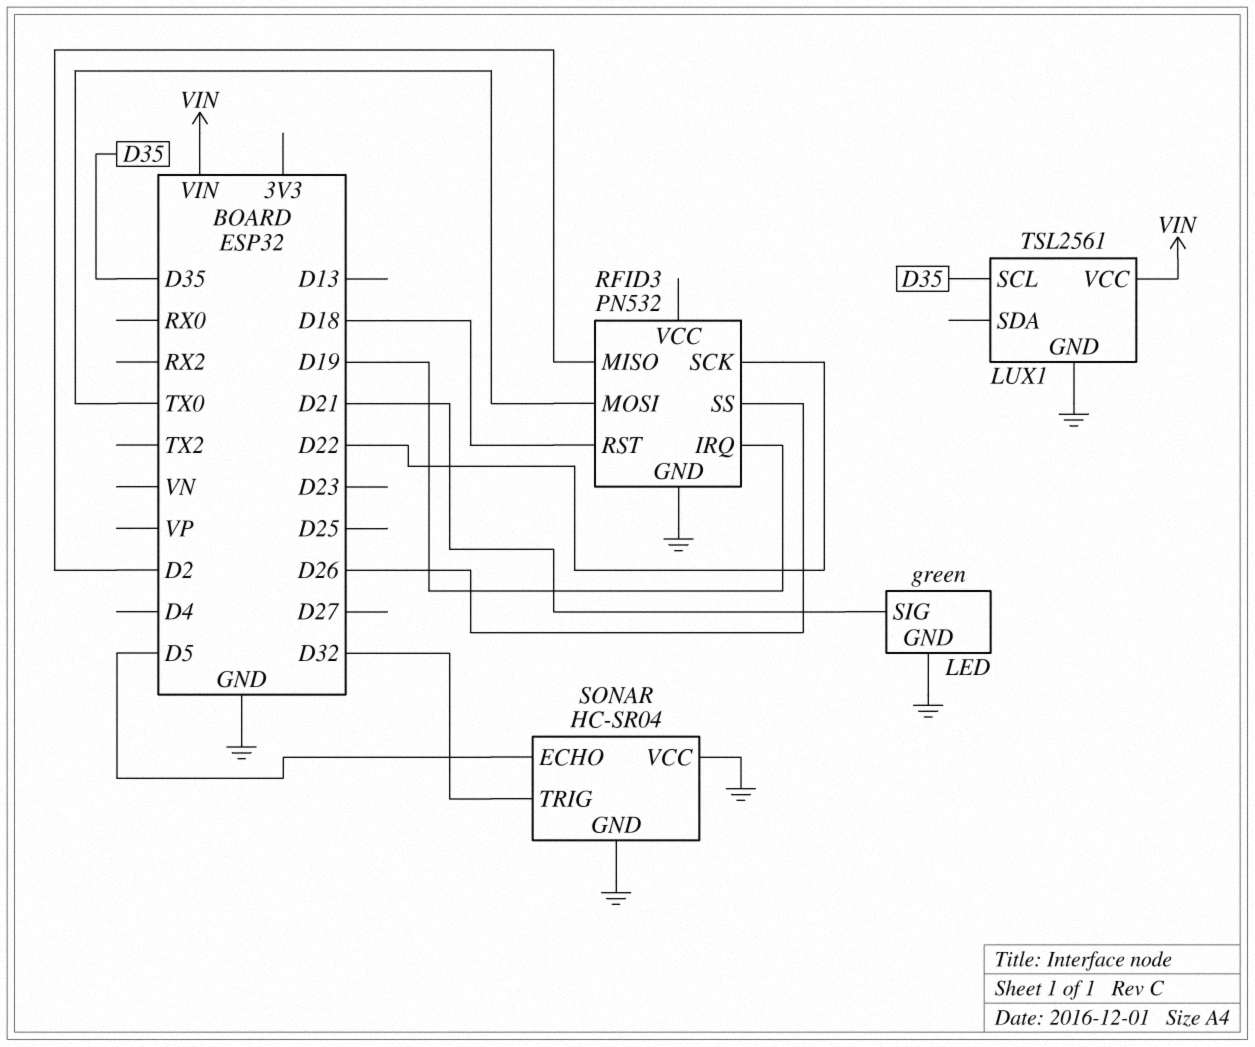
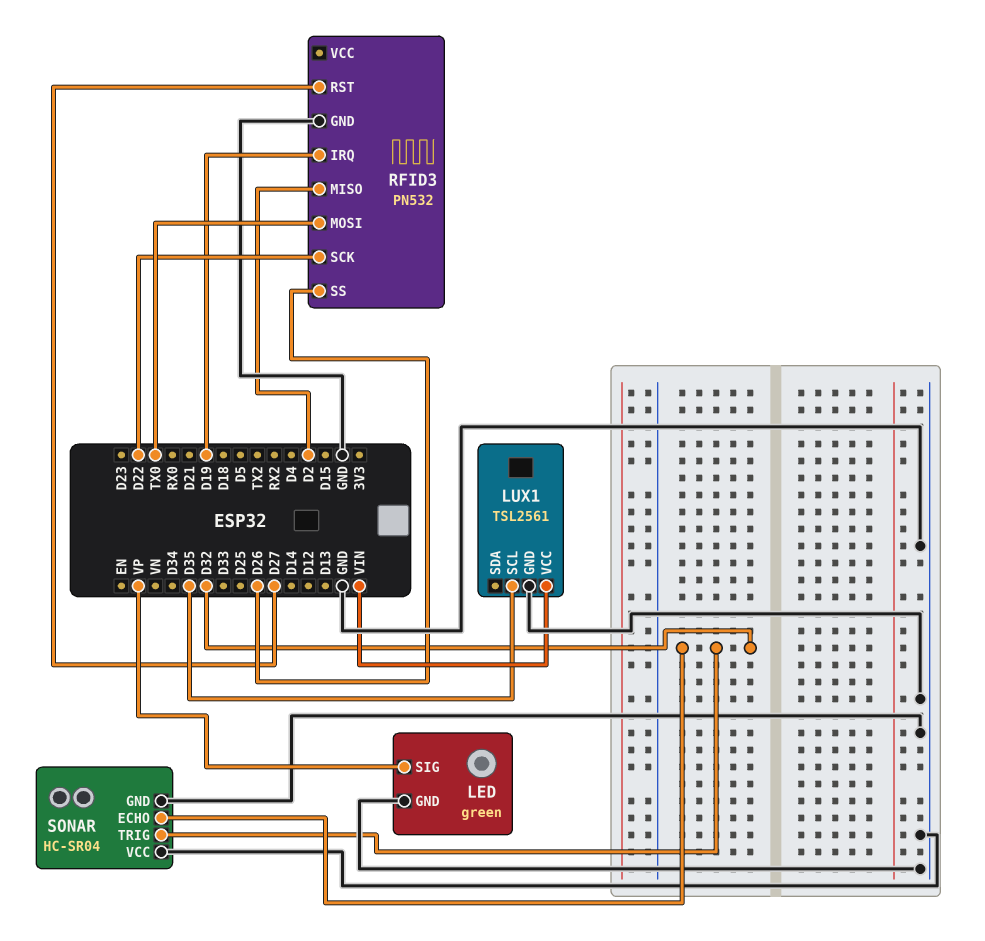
LED pin SIG: D21 -> VP
RFID3 pin RST: D18 -> D27
SONAR pin ECHO: D5 -> D32

